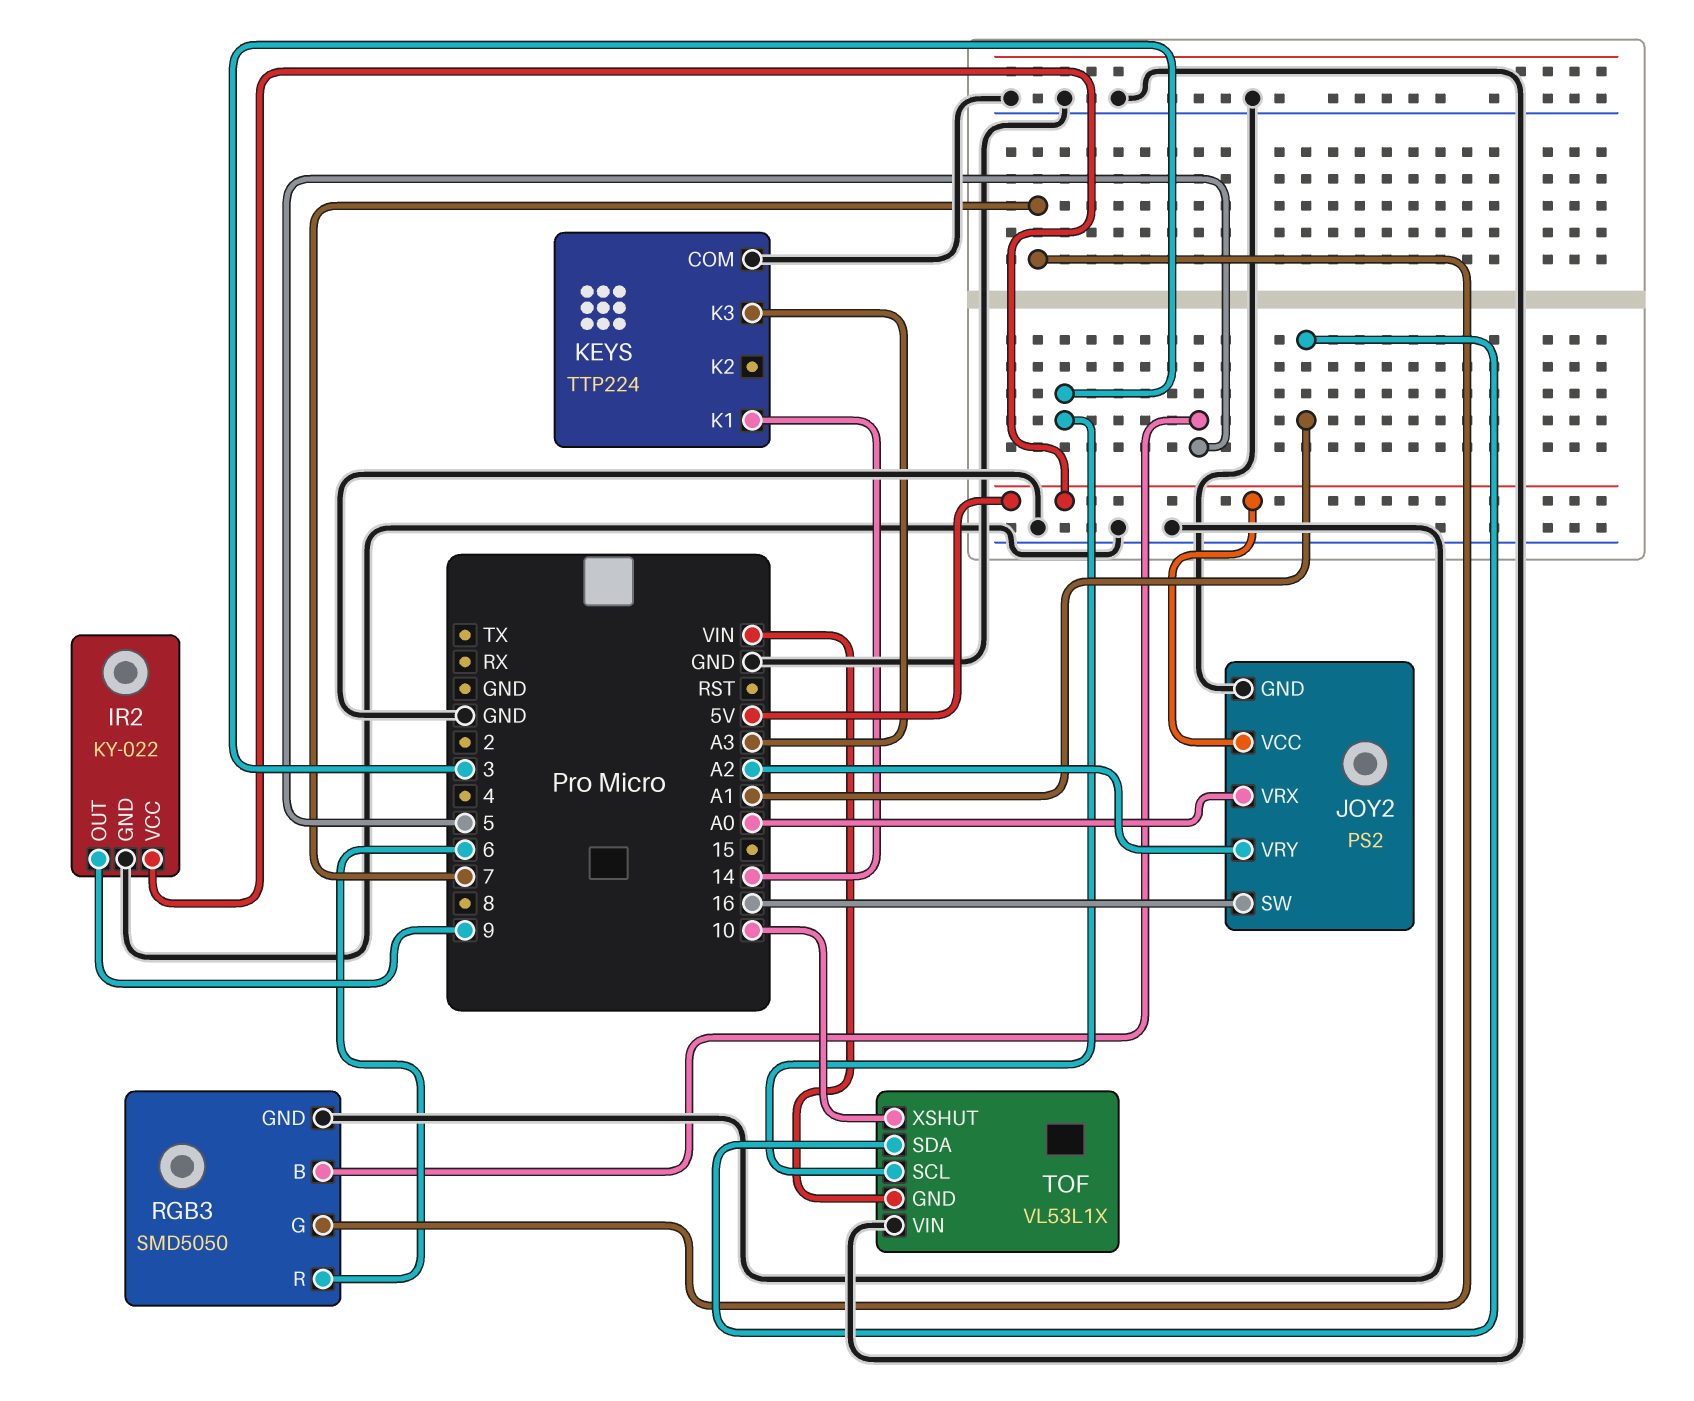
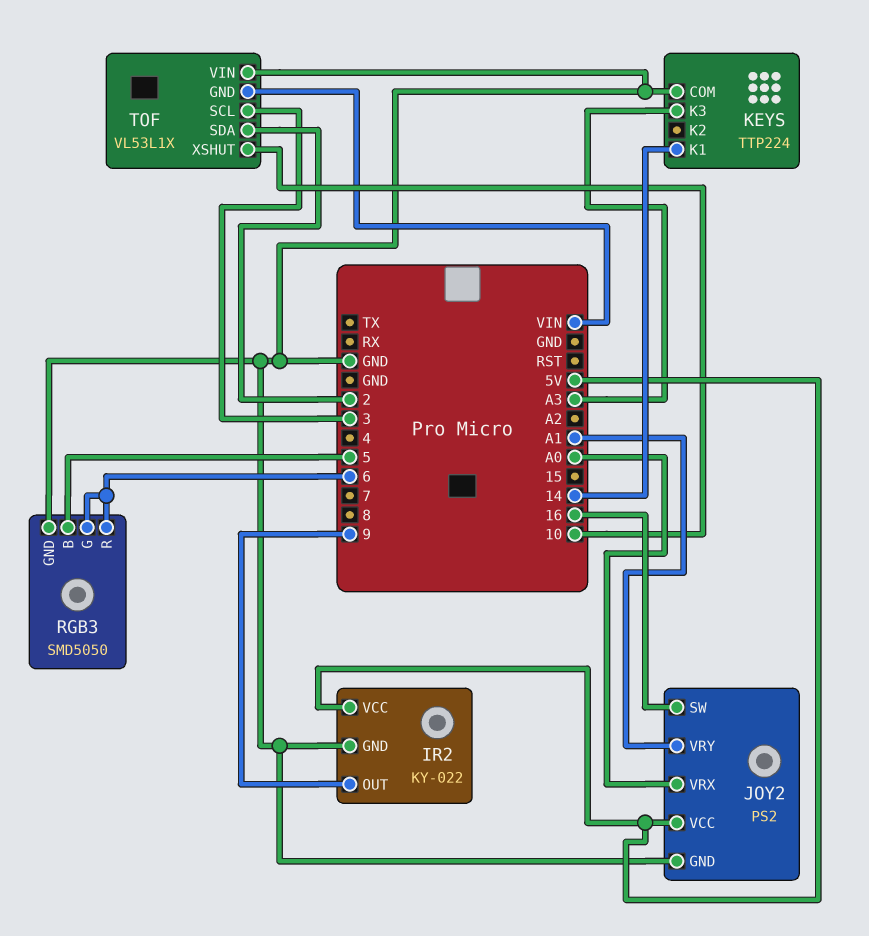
JOY2 pin VRY: A2 -> A1
RGB3 pin G: 7 -> 6
TOF pin SDA: A1 -> 2

